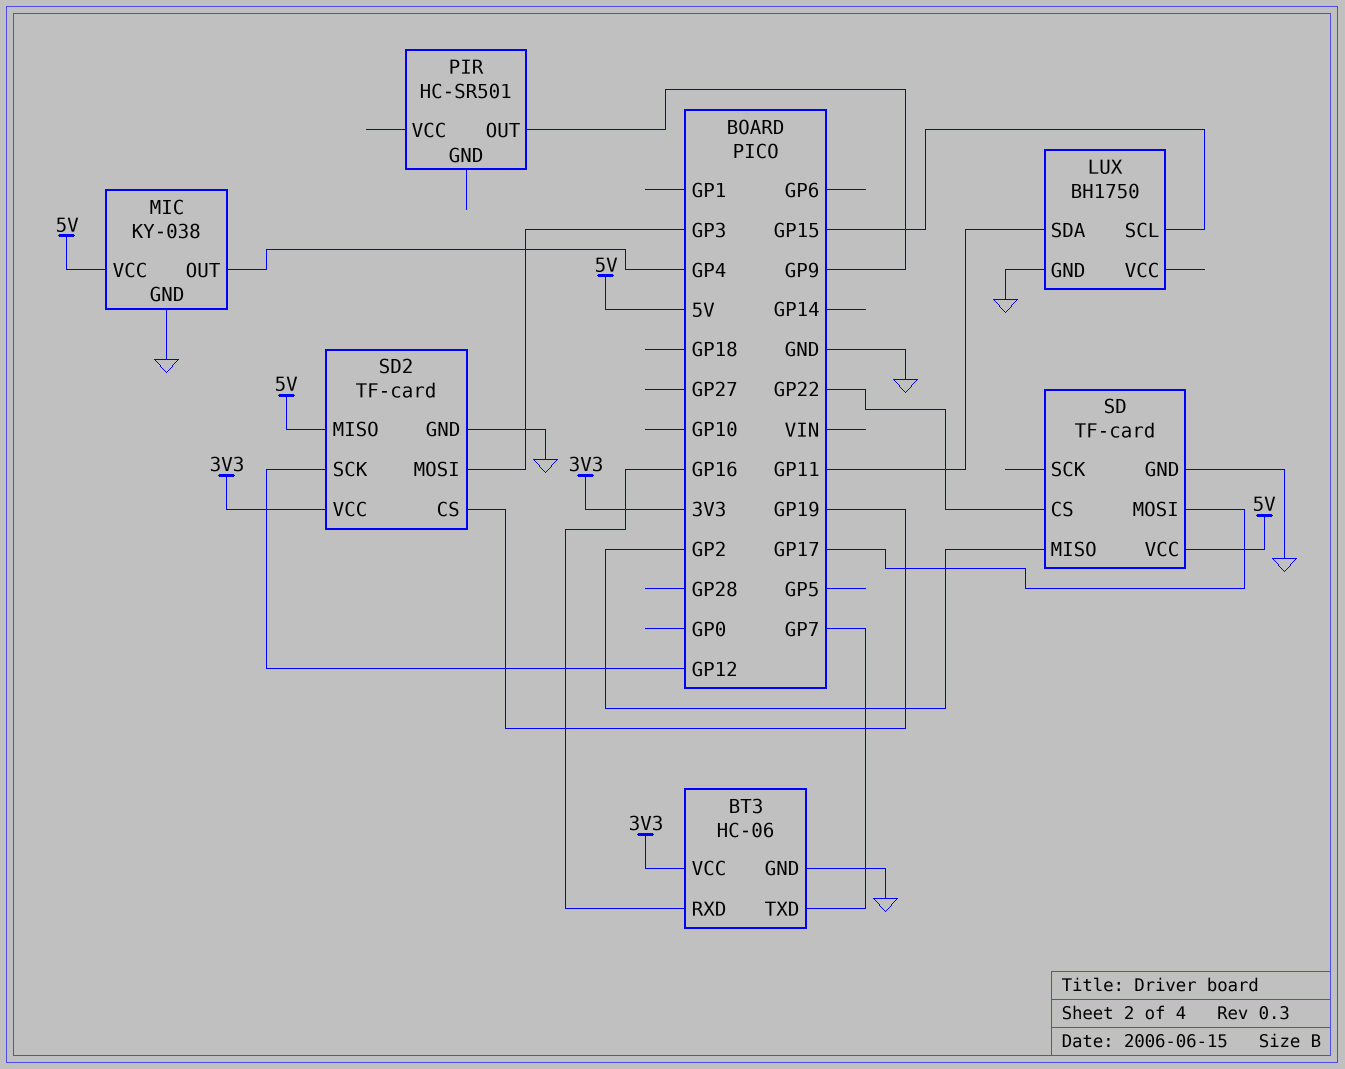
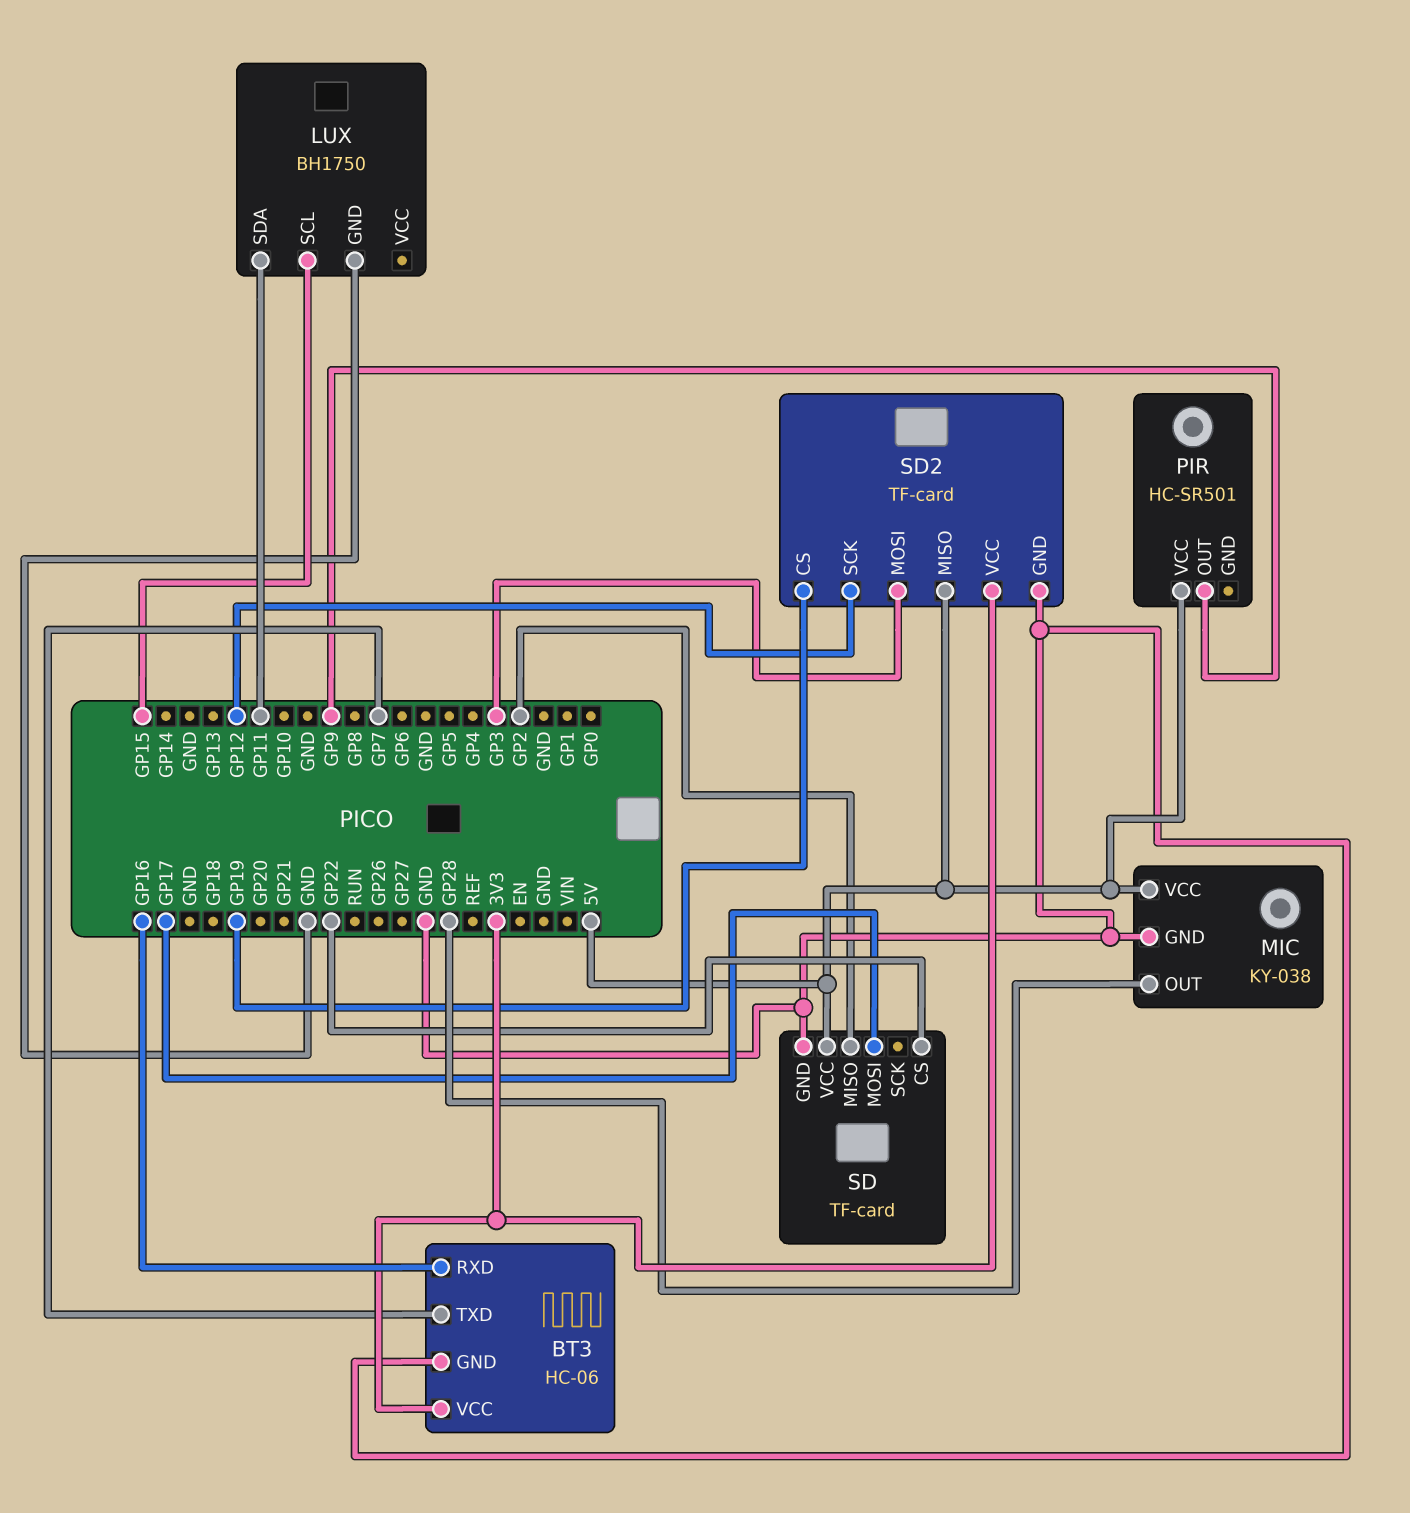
MIC pin OUT: GP4 -> GP28
PIR pin VCC: none -> 5V

